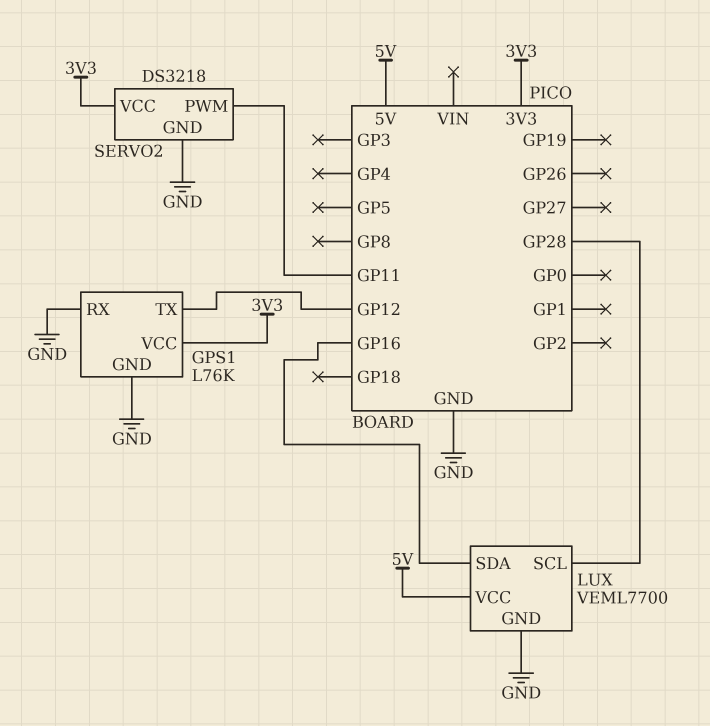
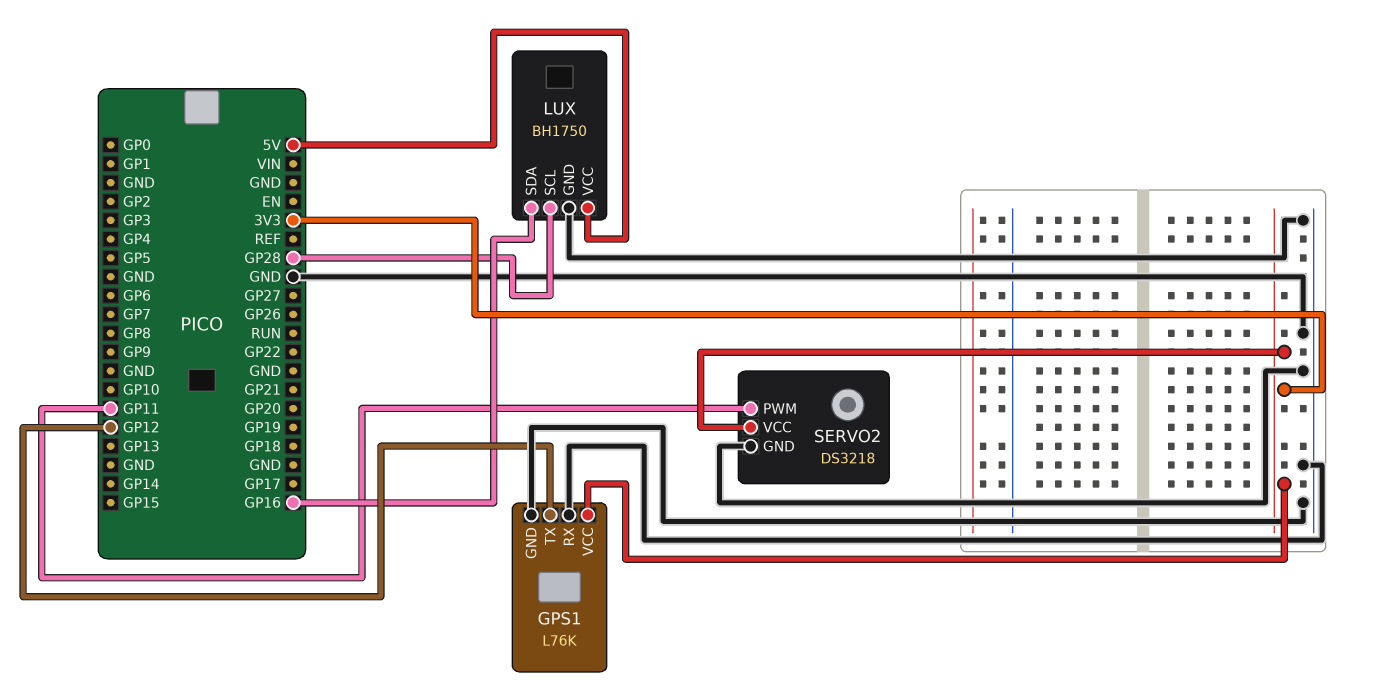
LUX: VEML7700 -> BH1750

